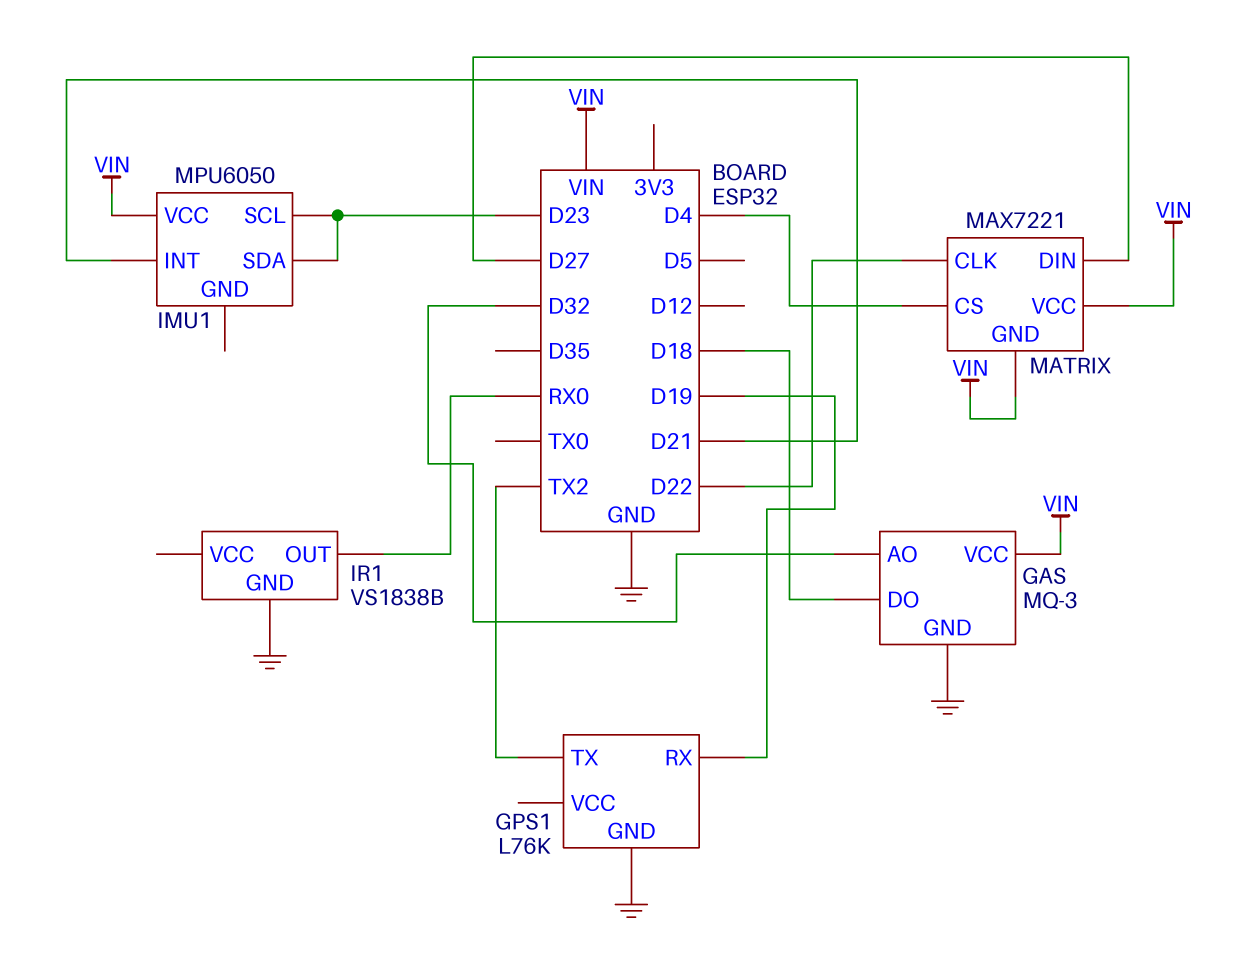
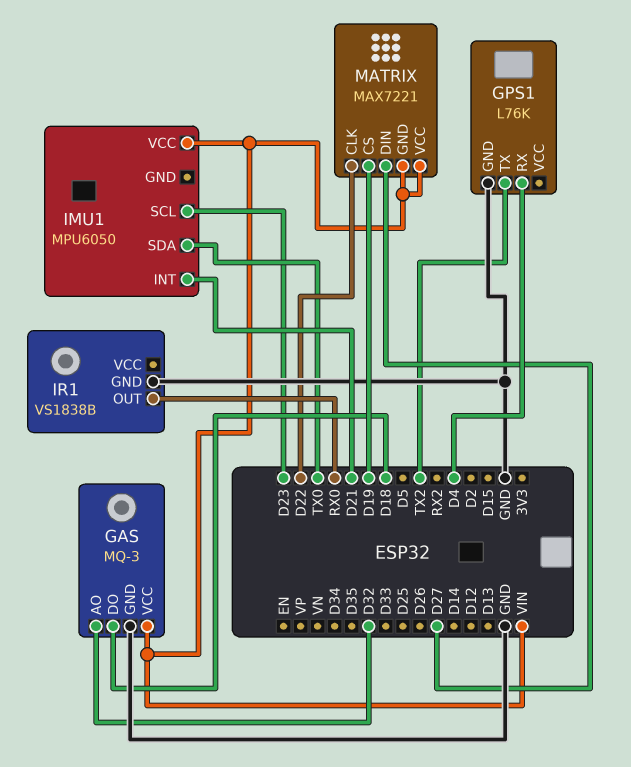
GPS1 pin RX: D19 -> D4
IMU1 pin SDA: D23 -> TX0
MATRIX pin CS: D4 -> D19

